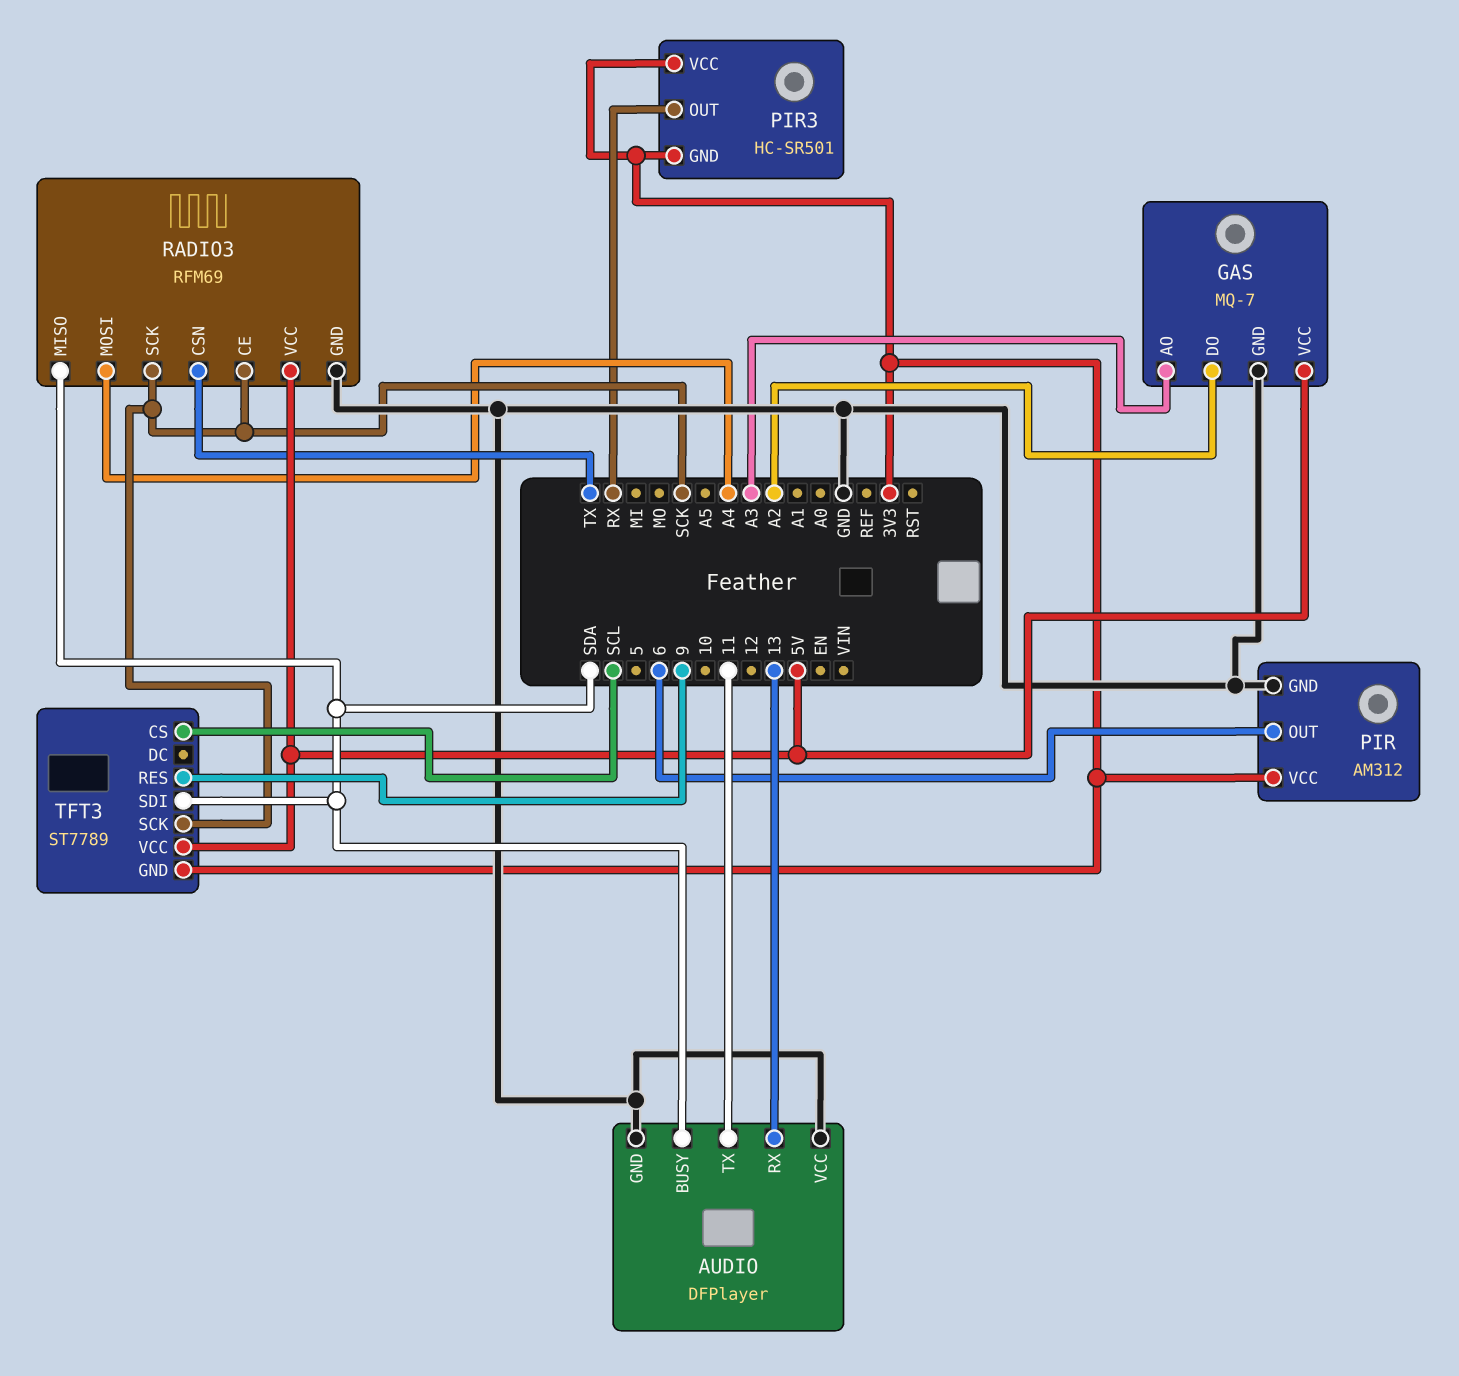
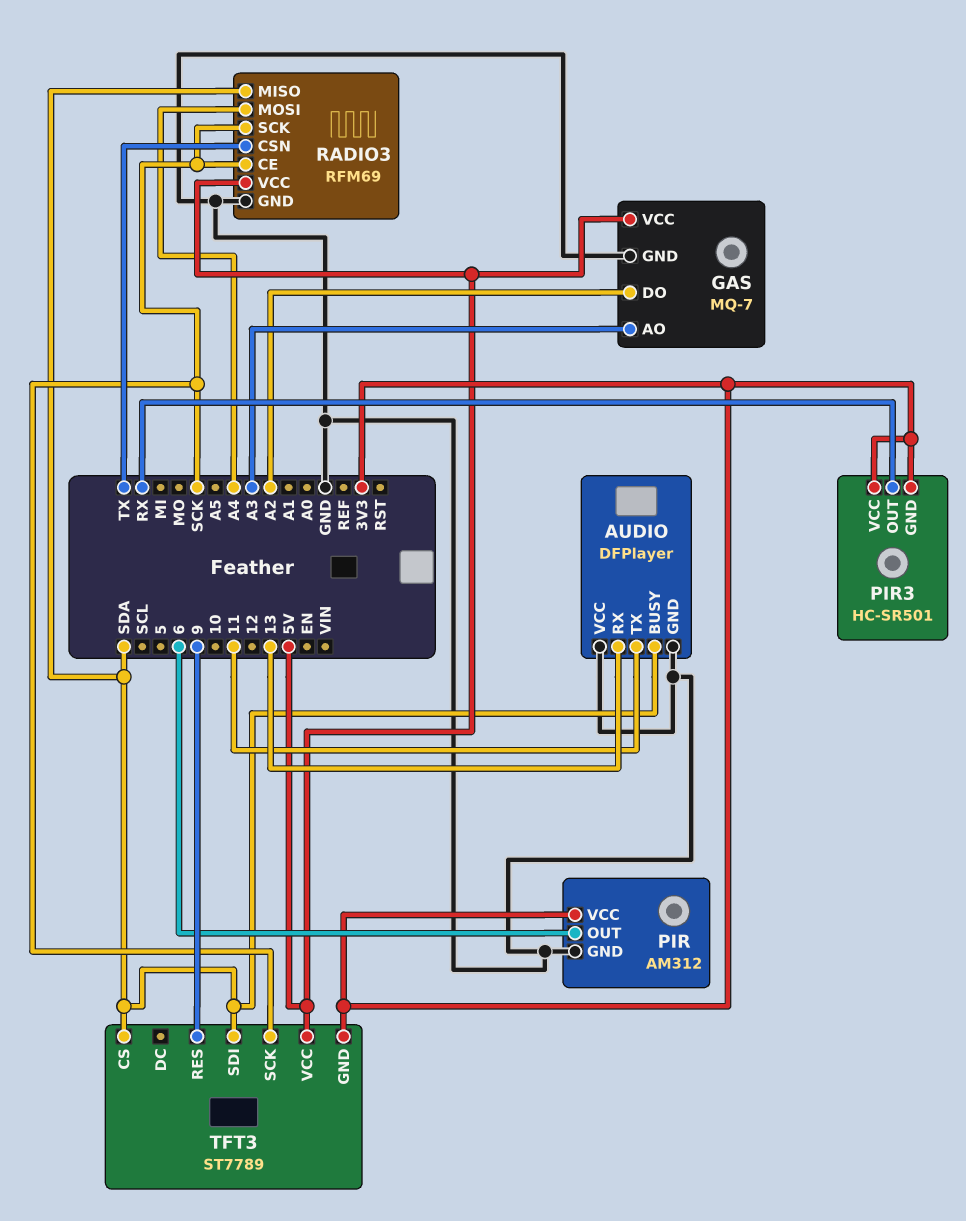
TFT3 pin CS: SCL -> SDA

